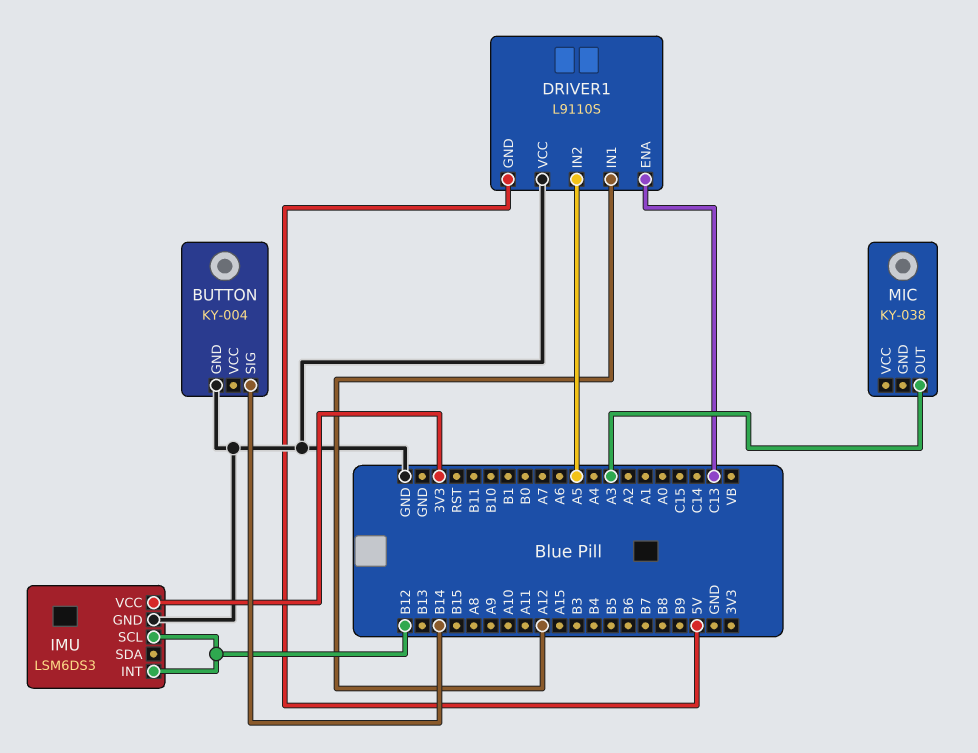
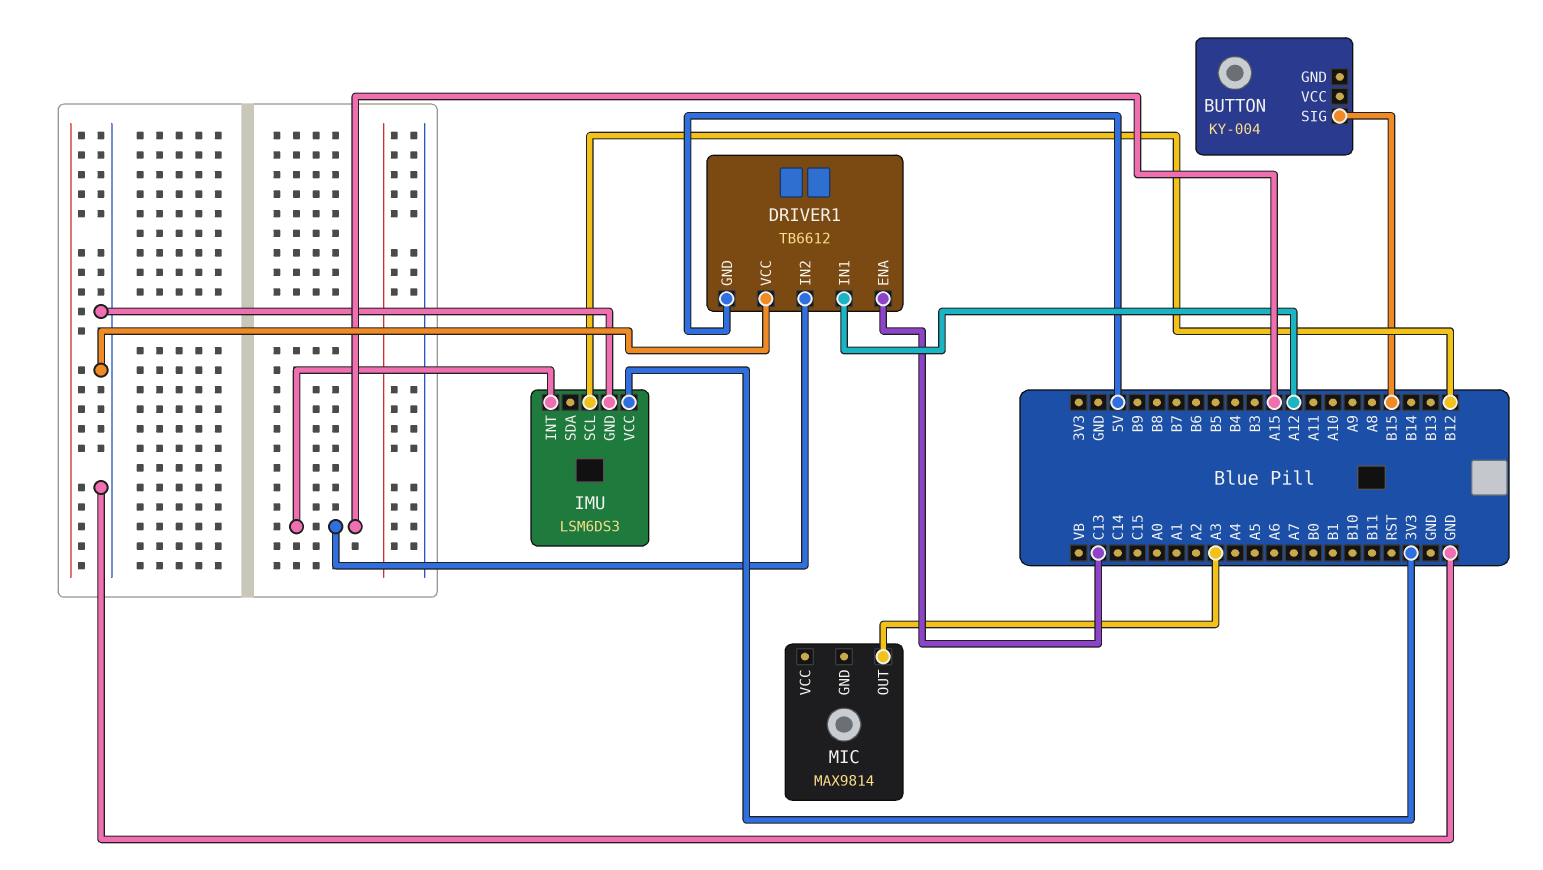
BUTTON pin GND: GND -> none
BUTTON pin SIG: B14 -> B15
DRIVER1: L9110S -> TB6612
DRIVER1 pin IN2: A5 -> A15
IMU pin INT: B12 -> A15
MIC: KY-038 -> MAX9814

